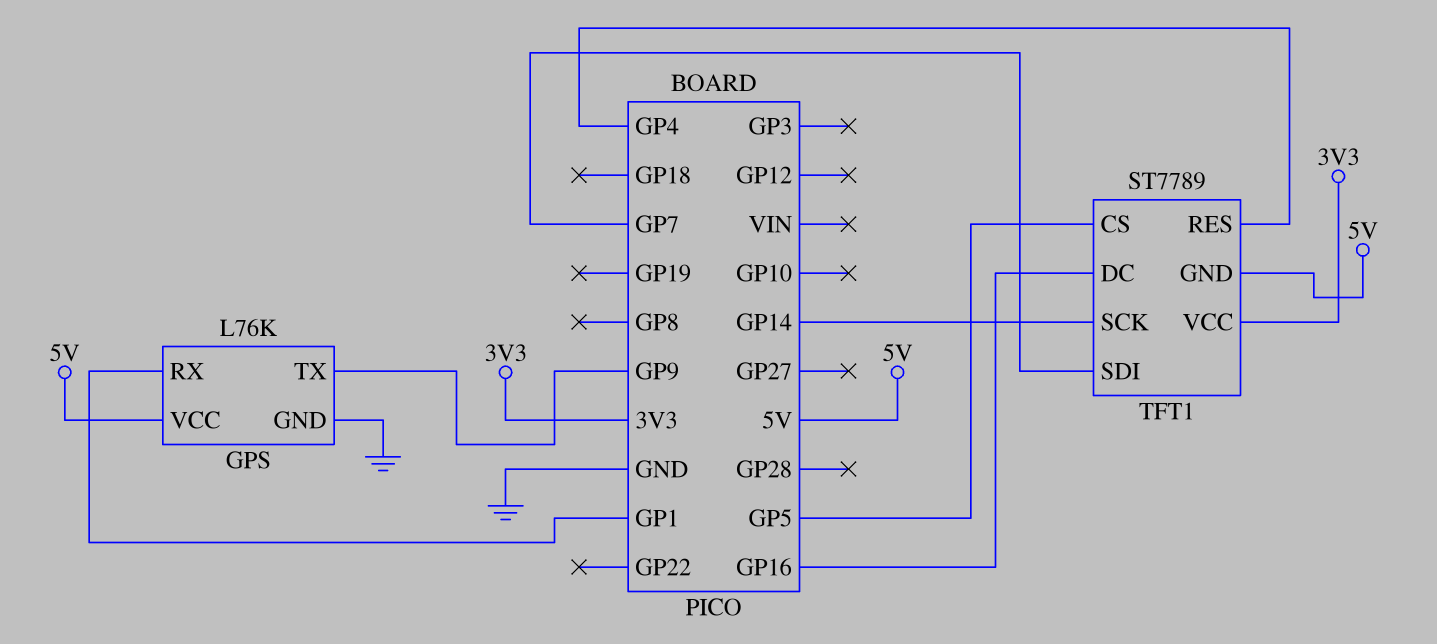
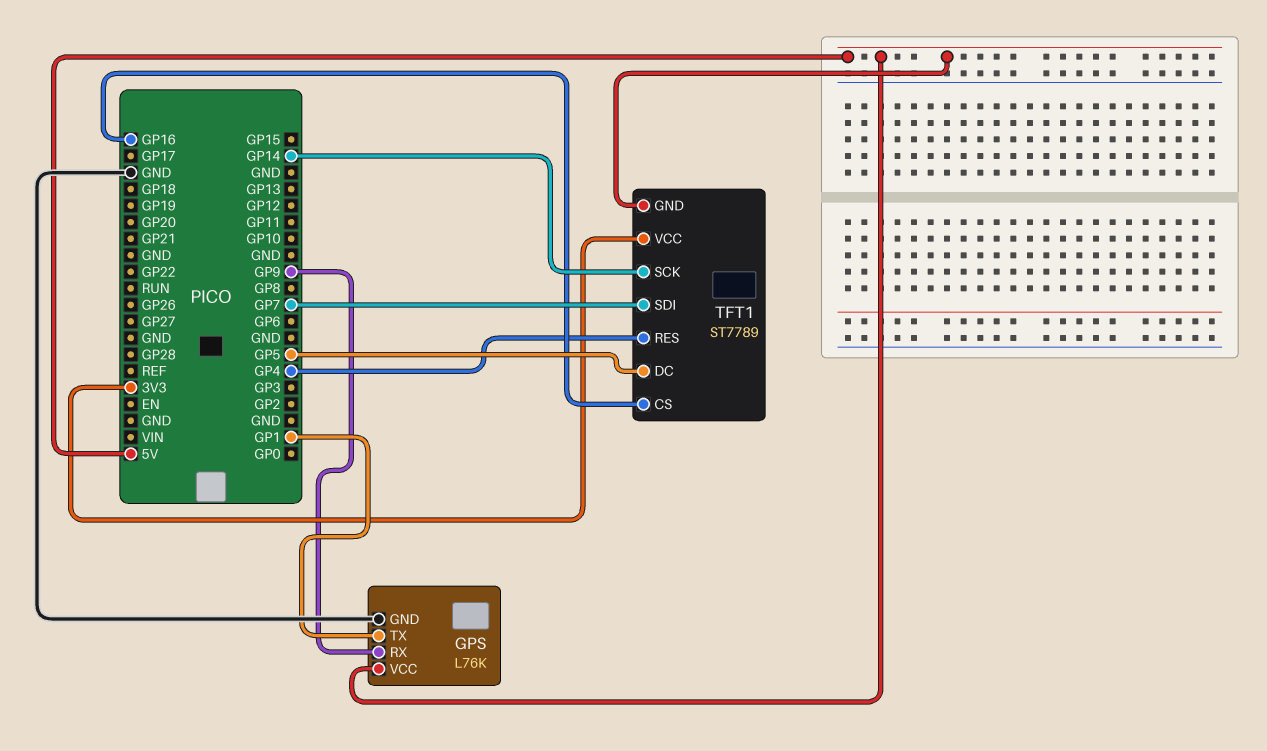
GPS pin RX: GP1 -> GP9
GPS pin TX: GP9 -> GP1
TFT1 pin CS: GP5 -> GP16
TFT1 pin DC: GP16 -> GP5

